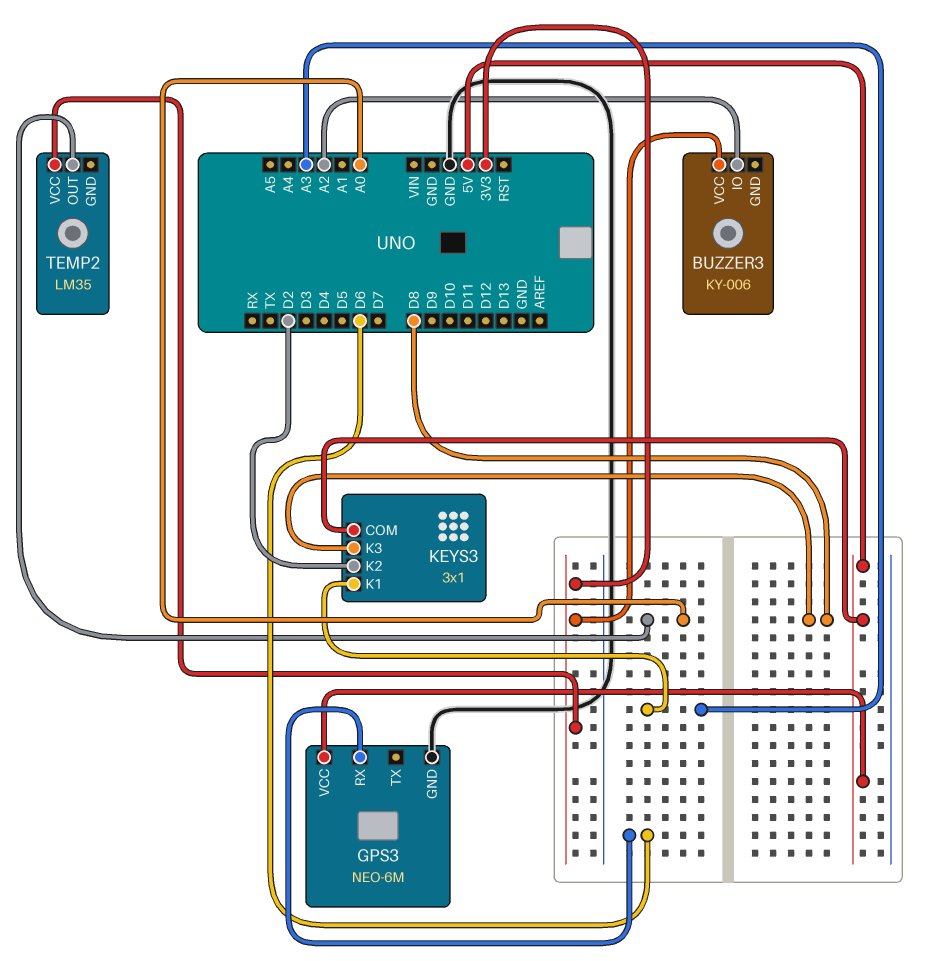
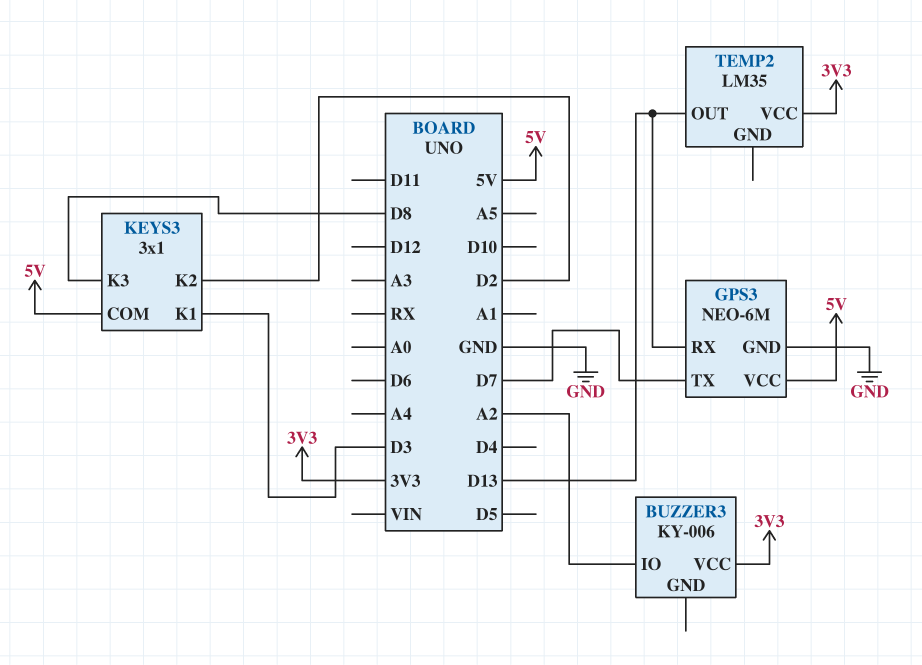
GPS3 pin RX: D6 -> D13
GPS3 pin TX: none -> D7
KEYS3 pin K1: A3 -> D3
TEMP2 pin OUT: A0 -> D13

